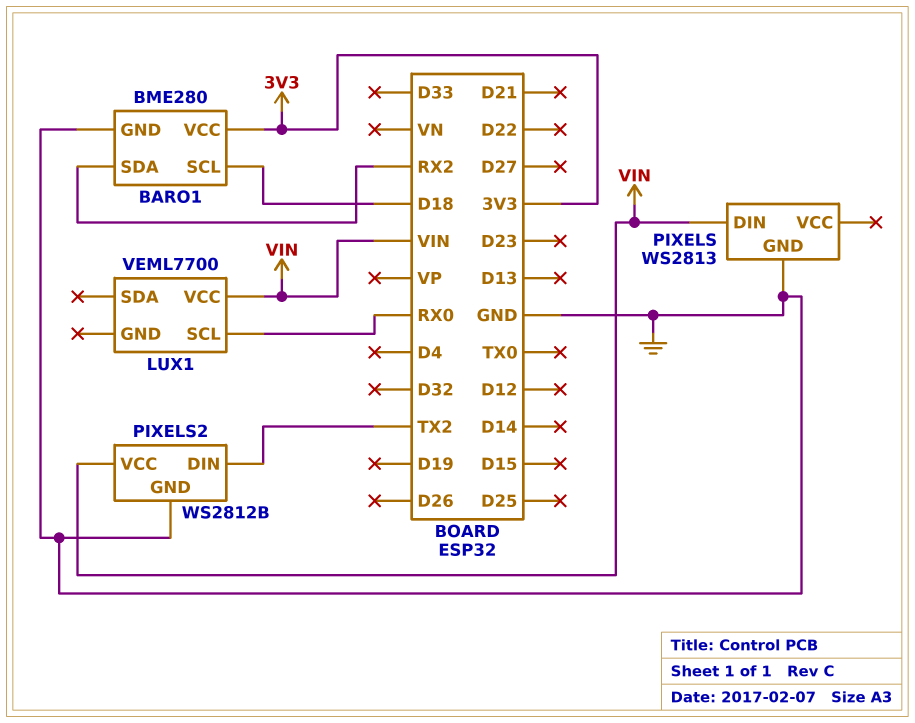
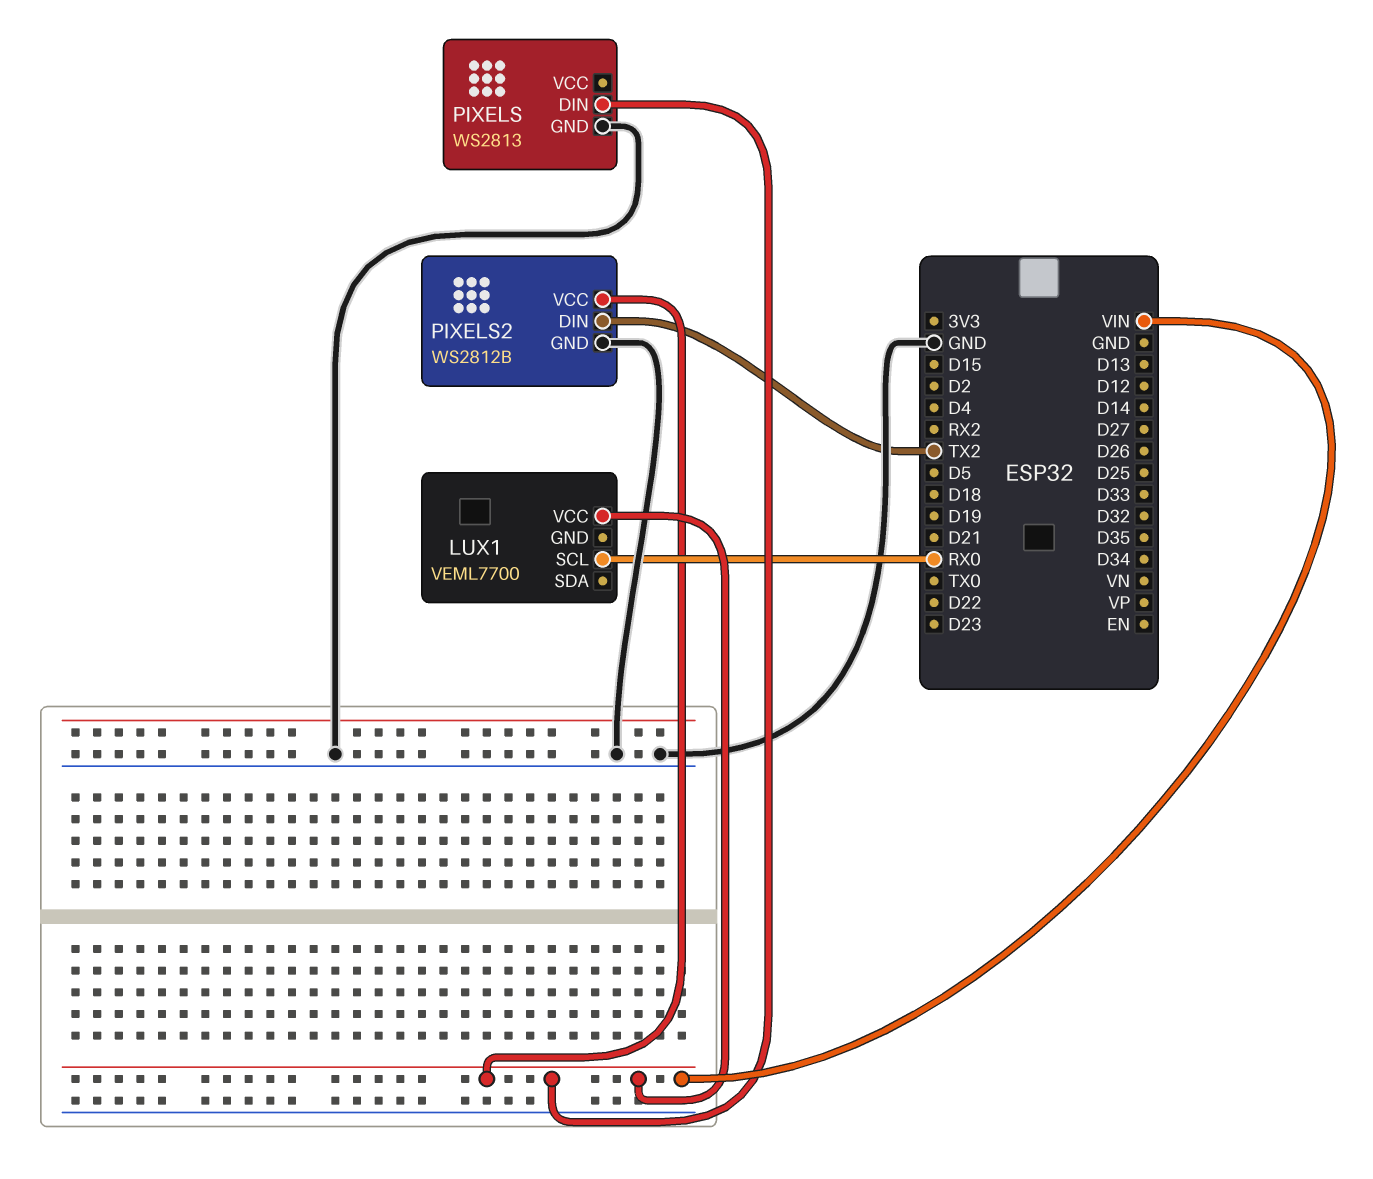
BARO1: BME280 -> none
BARO1 pin GND: GND -> none
BARO1 pin SCL: D18 -> none
BARO1 pin SDA: RX2 -> none
BARO1 pin VCC: 3V3 -> none

